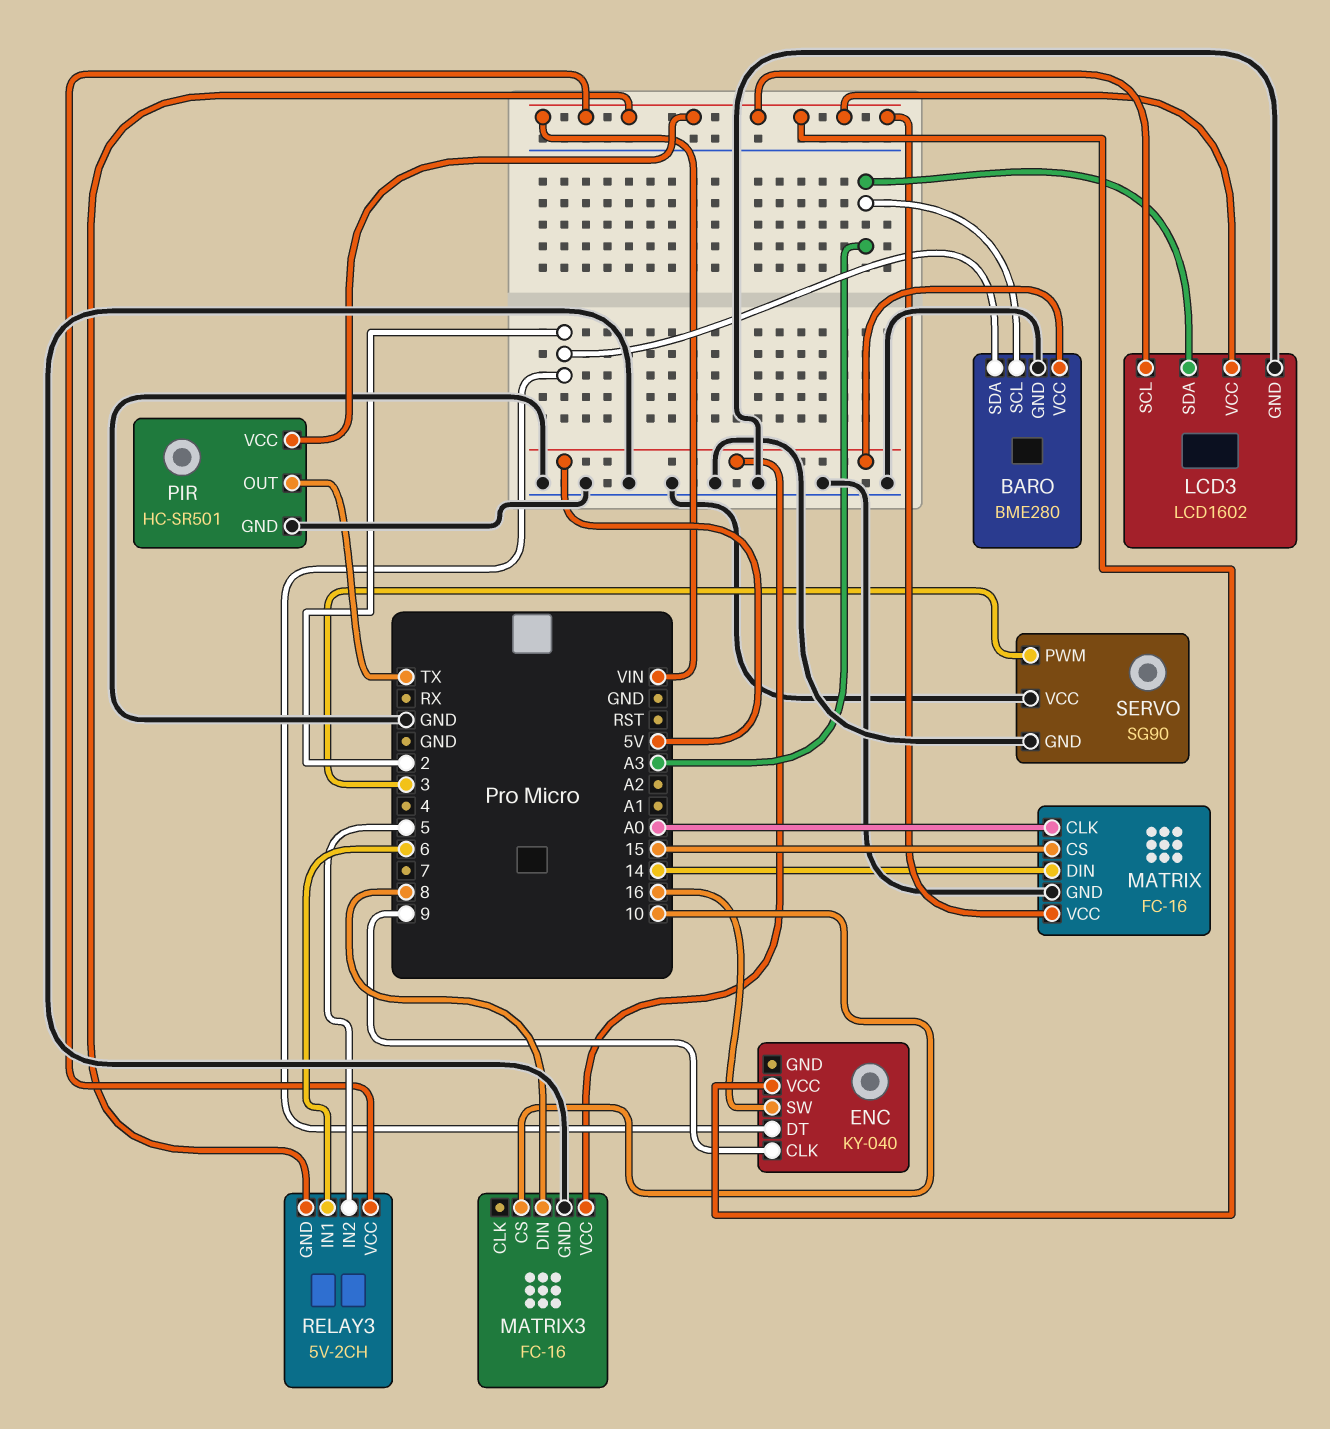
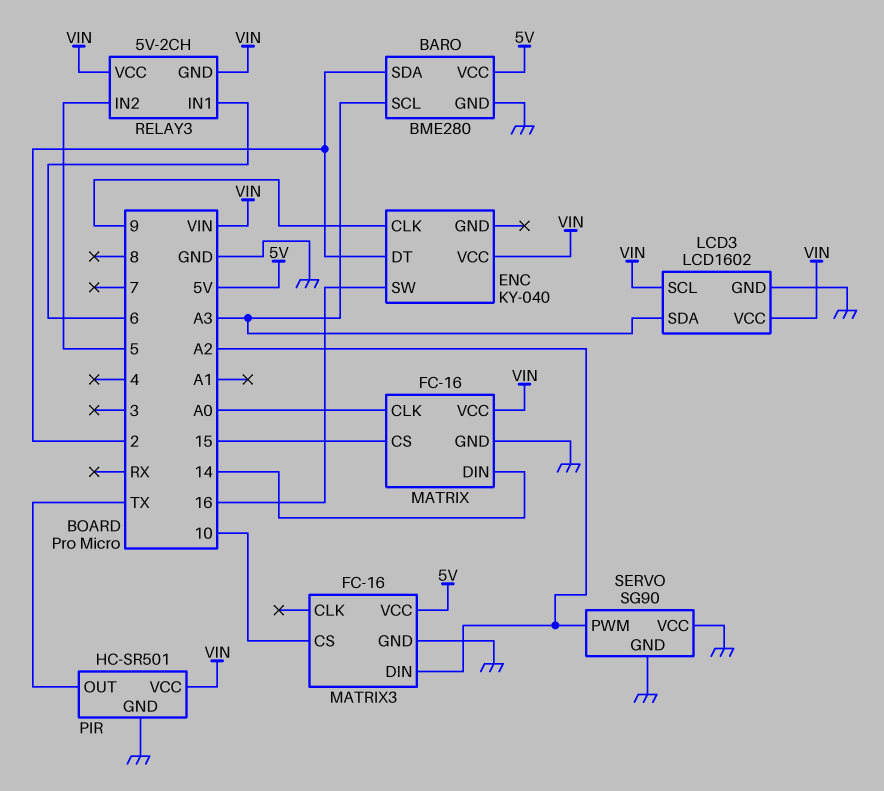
MATRIX3 pin DIN: 8 -> A2
SERVO pin PWM: 3 -> A2

